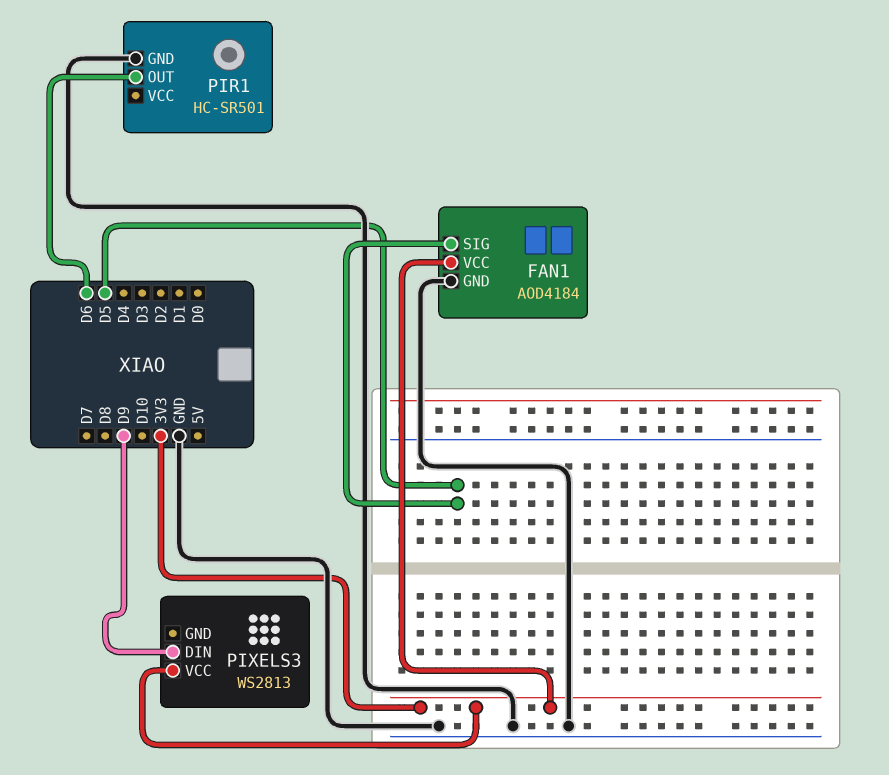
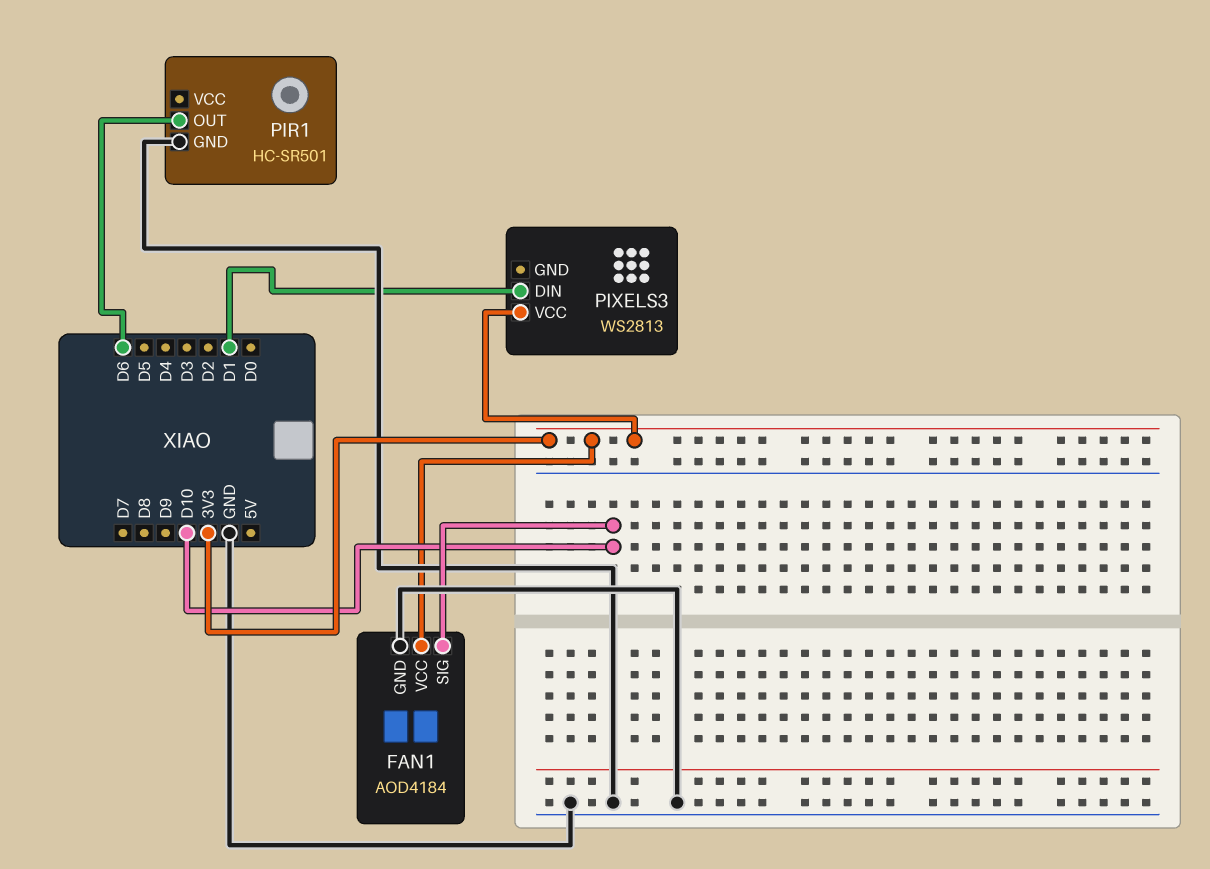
FAN1 pin SIG: D5 -> D10
PIXELS3 pin DIN: D9 -> D1

